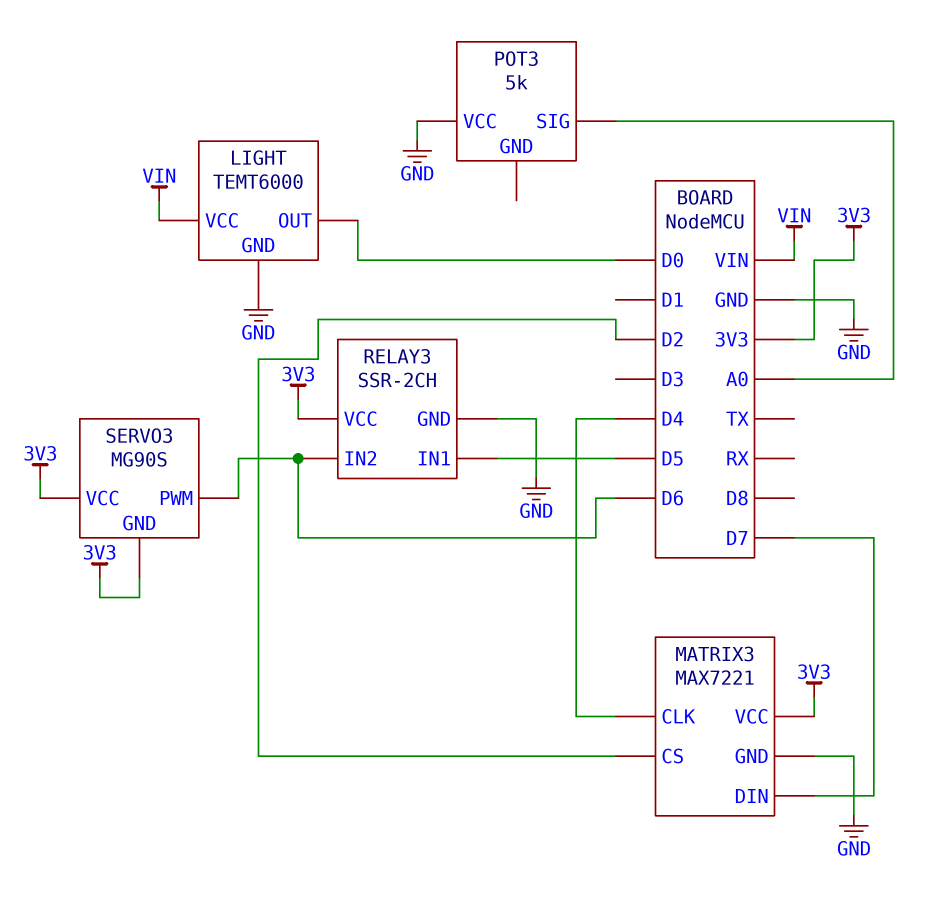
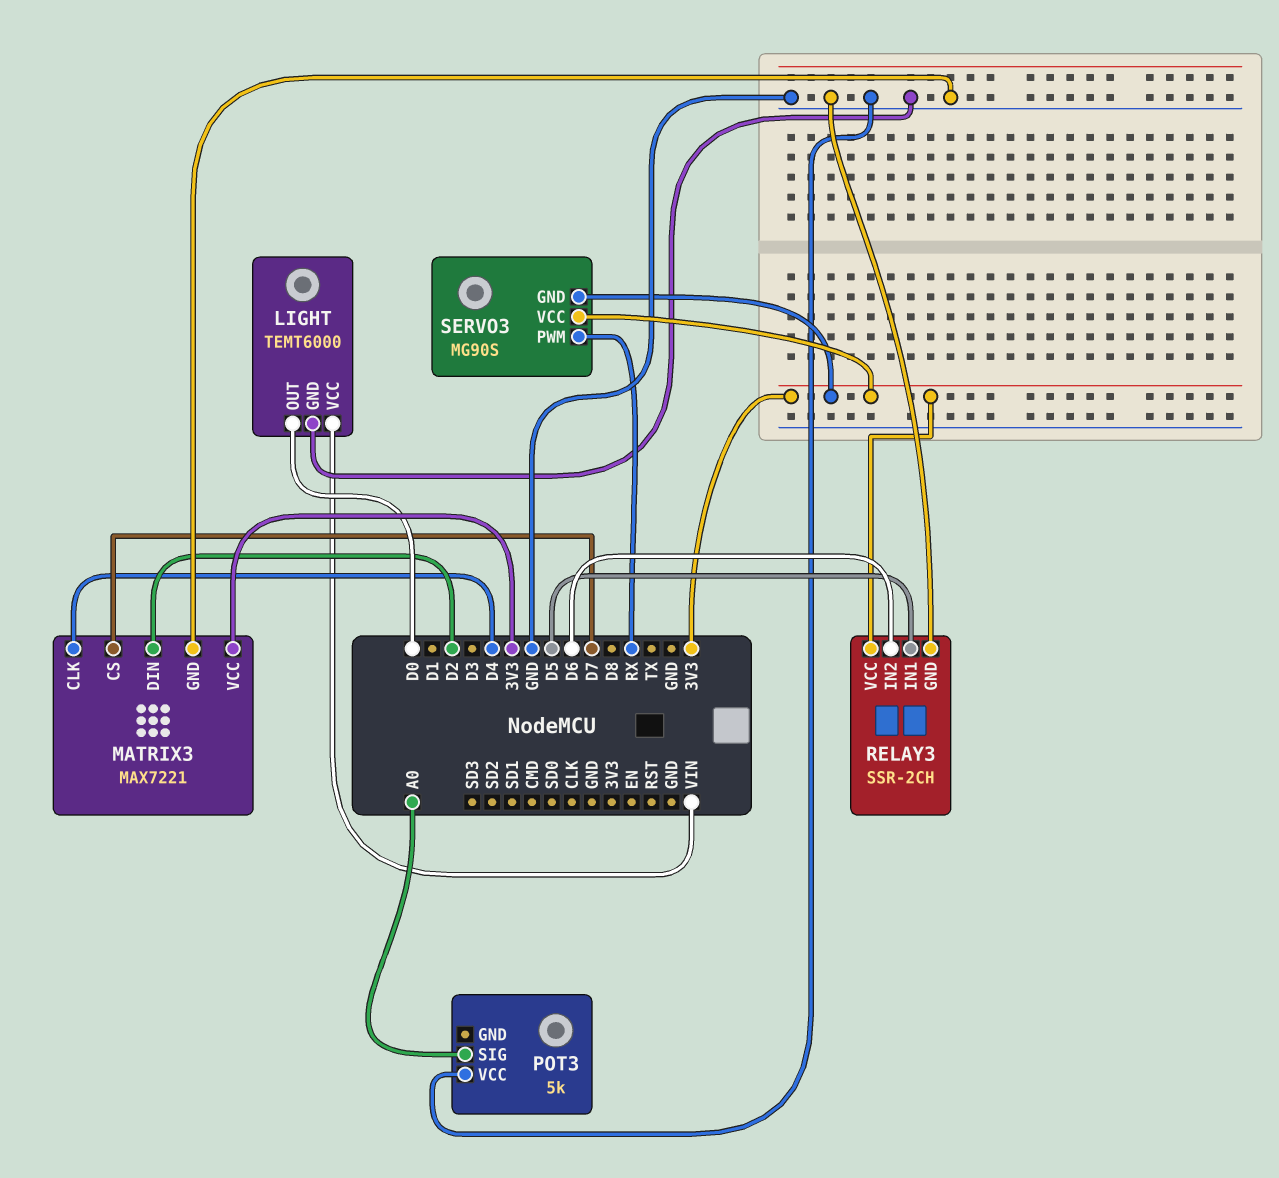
MATRIX3 pin CS: D2 -> D7
MATRIX3 pin DIN: D7 -> D2
SERVO3 pin PWM: D6 -> RX

